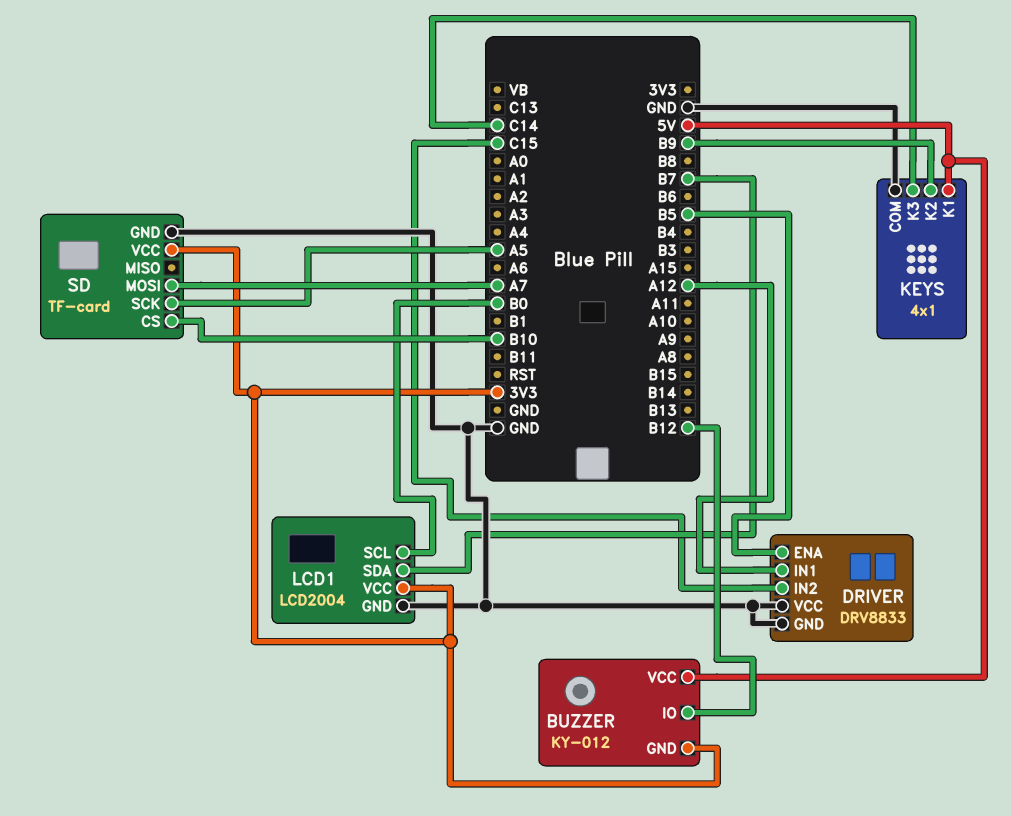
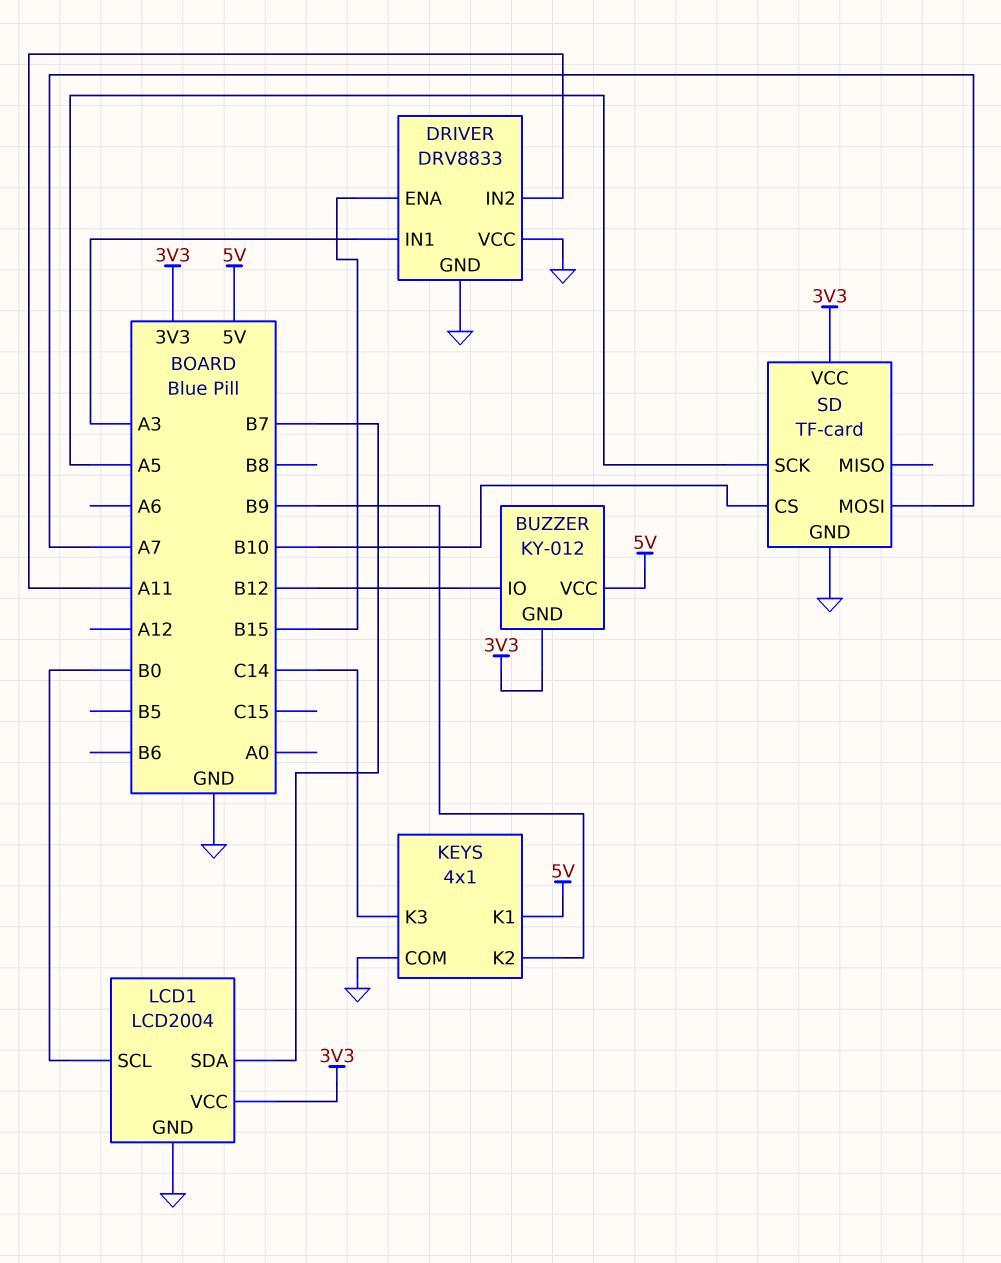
DRIVER pin ENA: B5 -> B15
DRIVER pin IN1: A12 -> A3
DRIVER pin IN2: C15 -> A11

